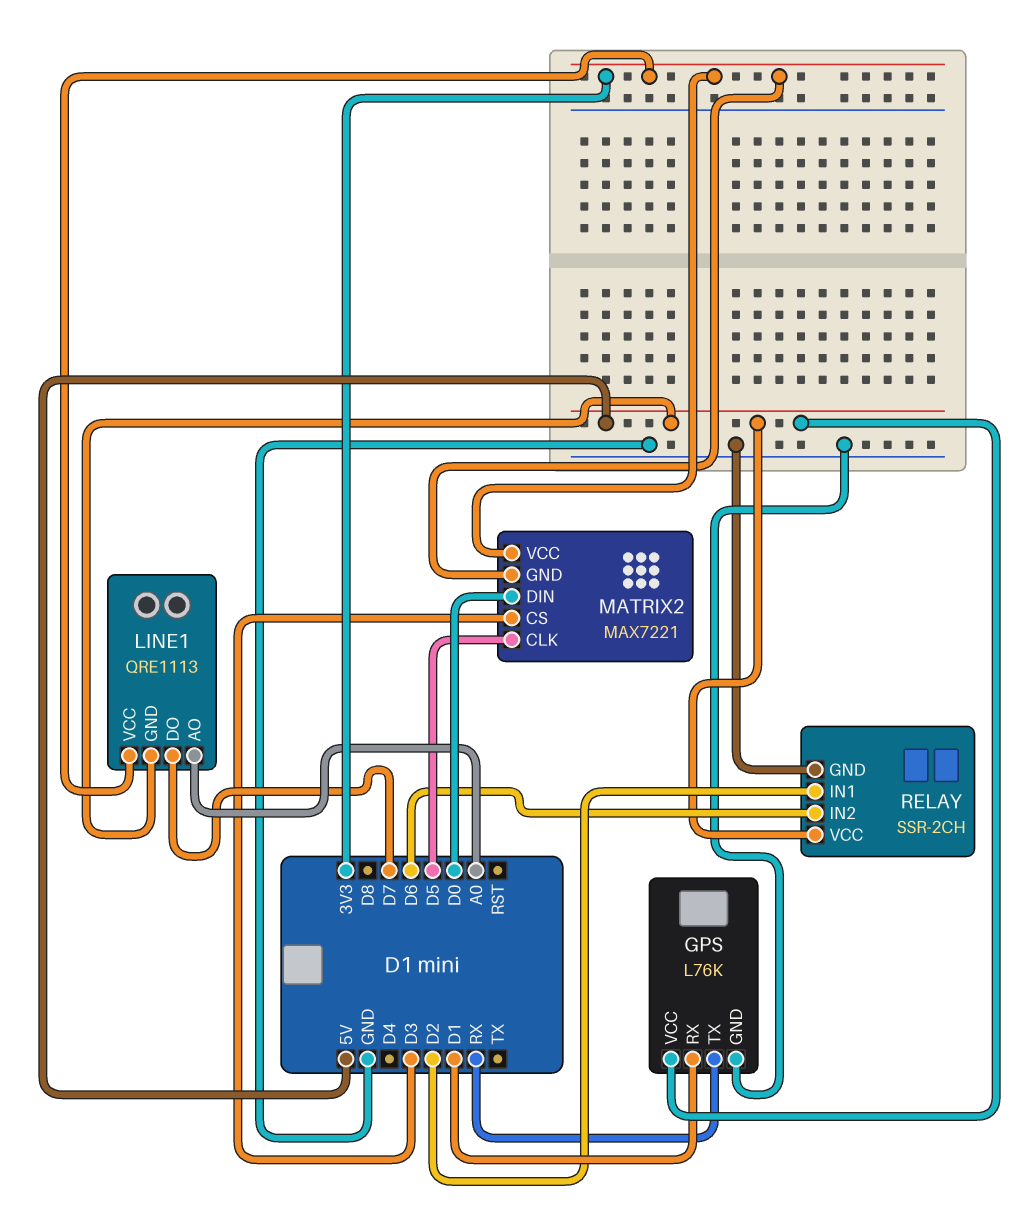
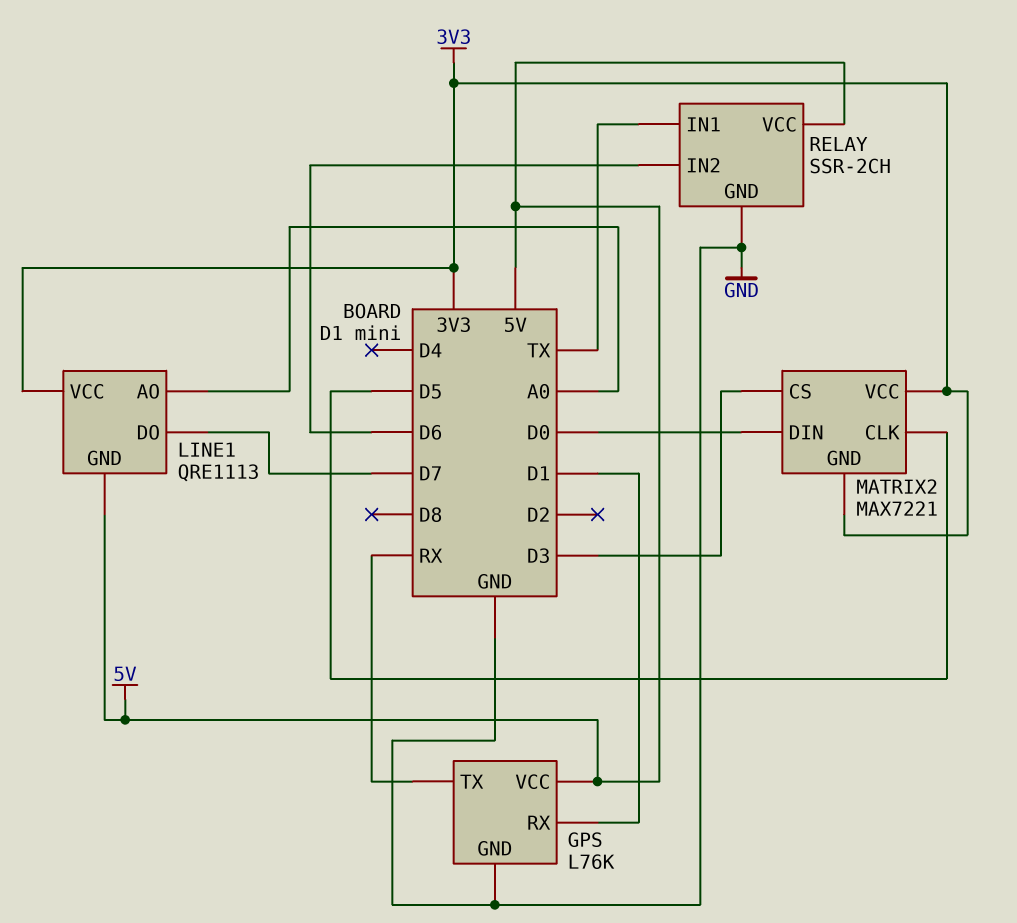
RELAY pin IN1: D2 -> TX

